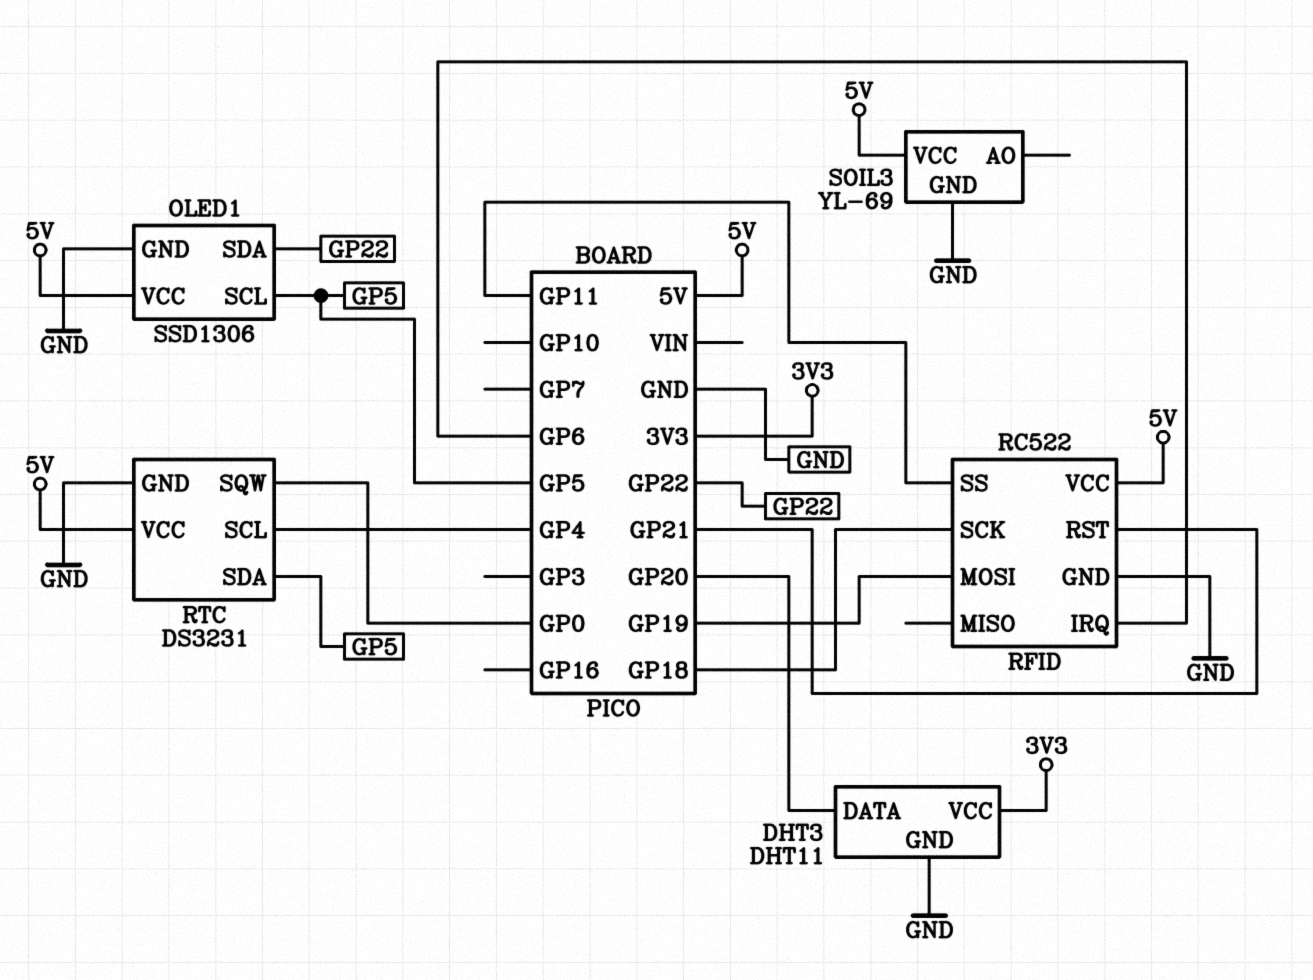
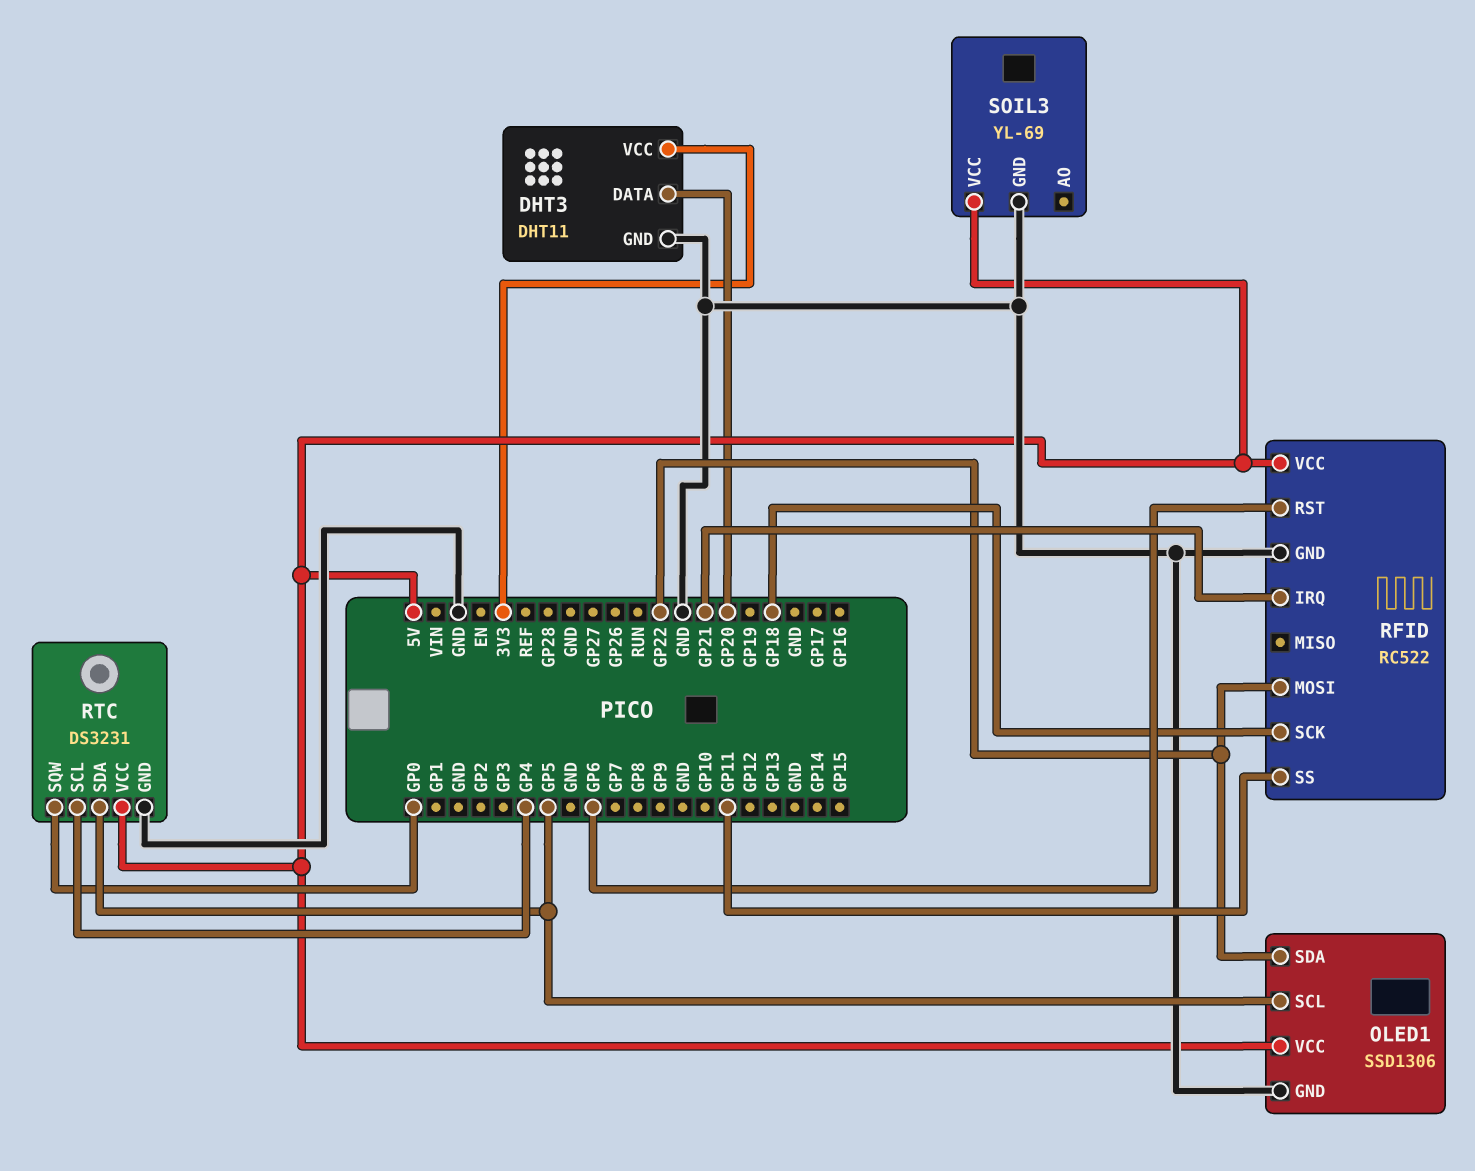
RFID pin IRQ: GP6 -> GP21
RFID pin MOSI: GP19 -> GP22
RFID pin RST: GP21 -> GP6

